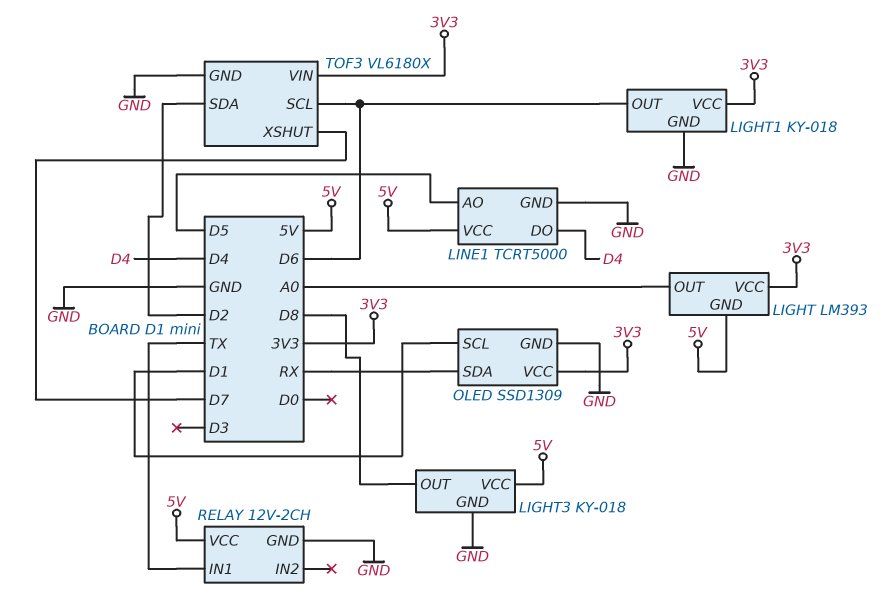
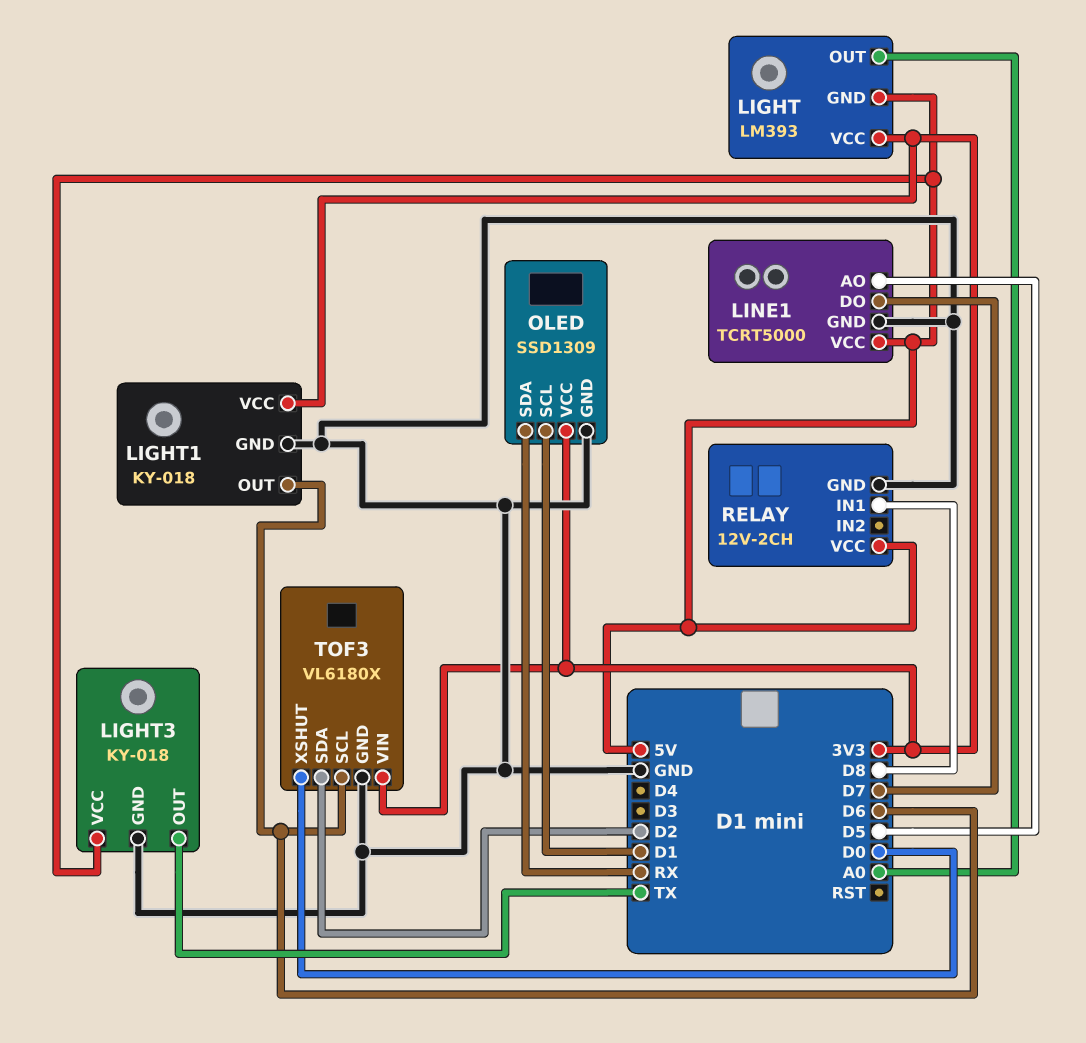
LIGHT3 pin OUT: D8 -> TX
LINE1 pin DO: D4 -> D7
RELAY pin IN1: TX -> D8
TOF3 pin XSHUT: D7 -> D0

